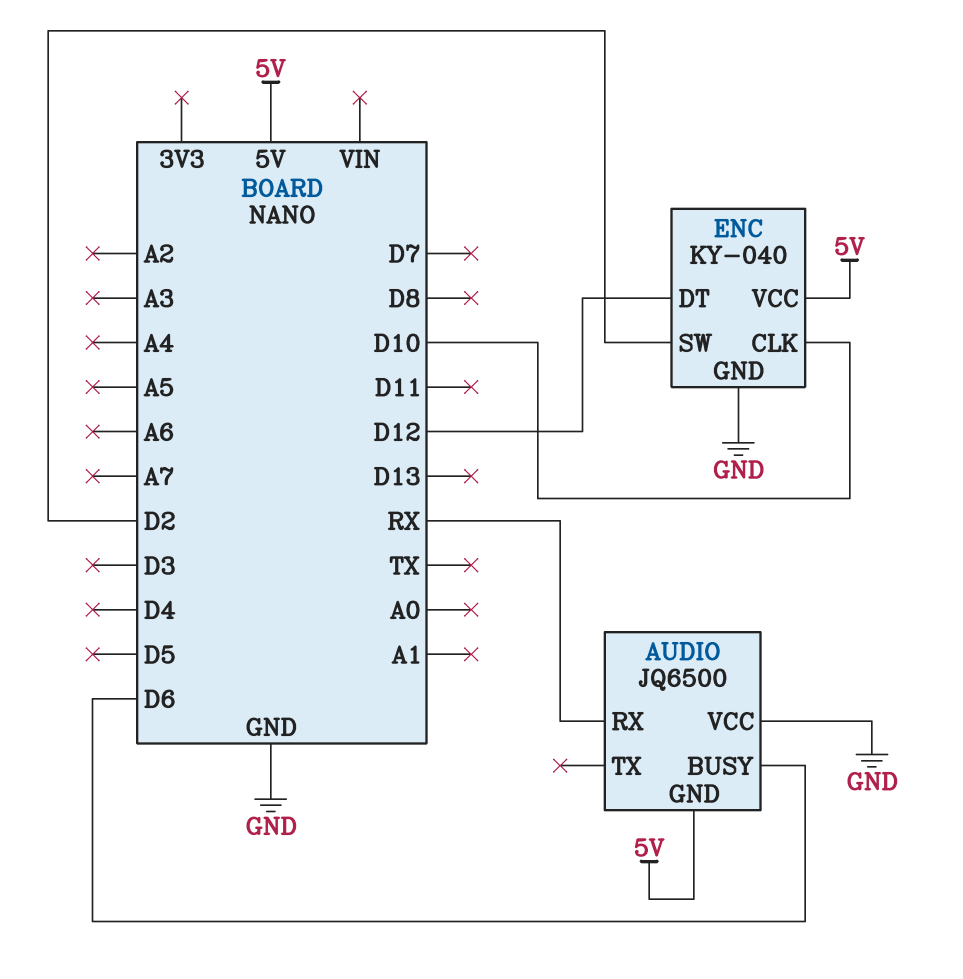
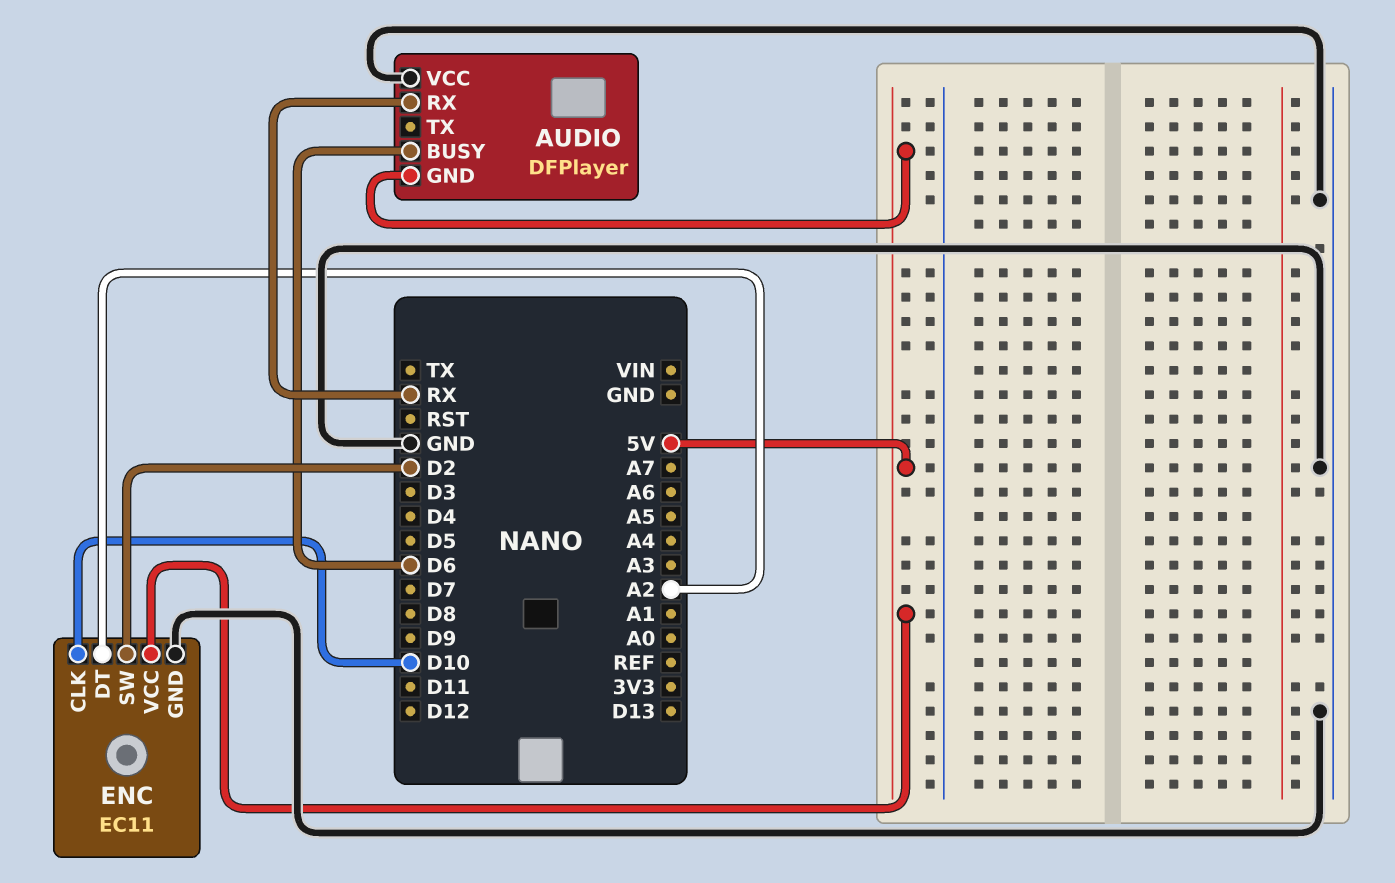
AUDIO: JQ6500 -> DFPlayer
ENC: KY-040 -> EC11
ENC pin DT: D12 -> A2

